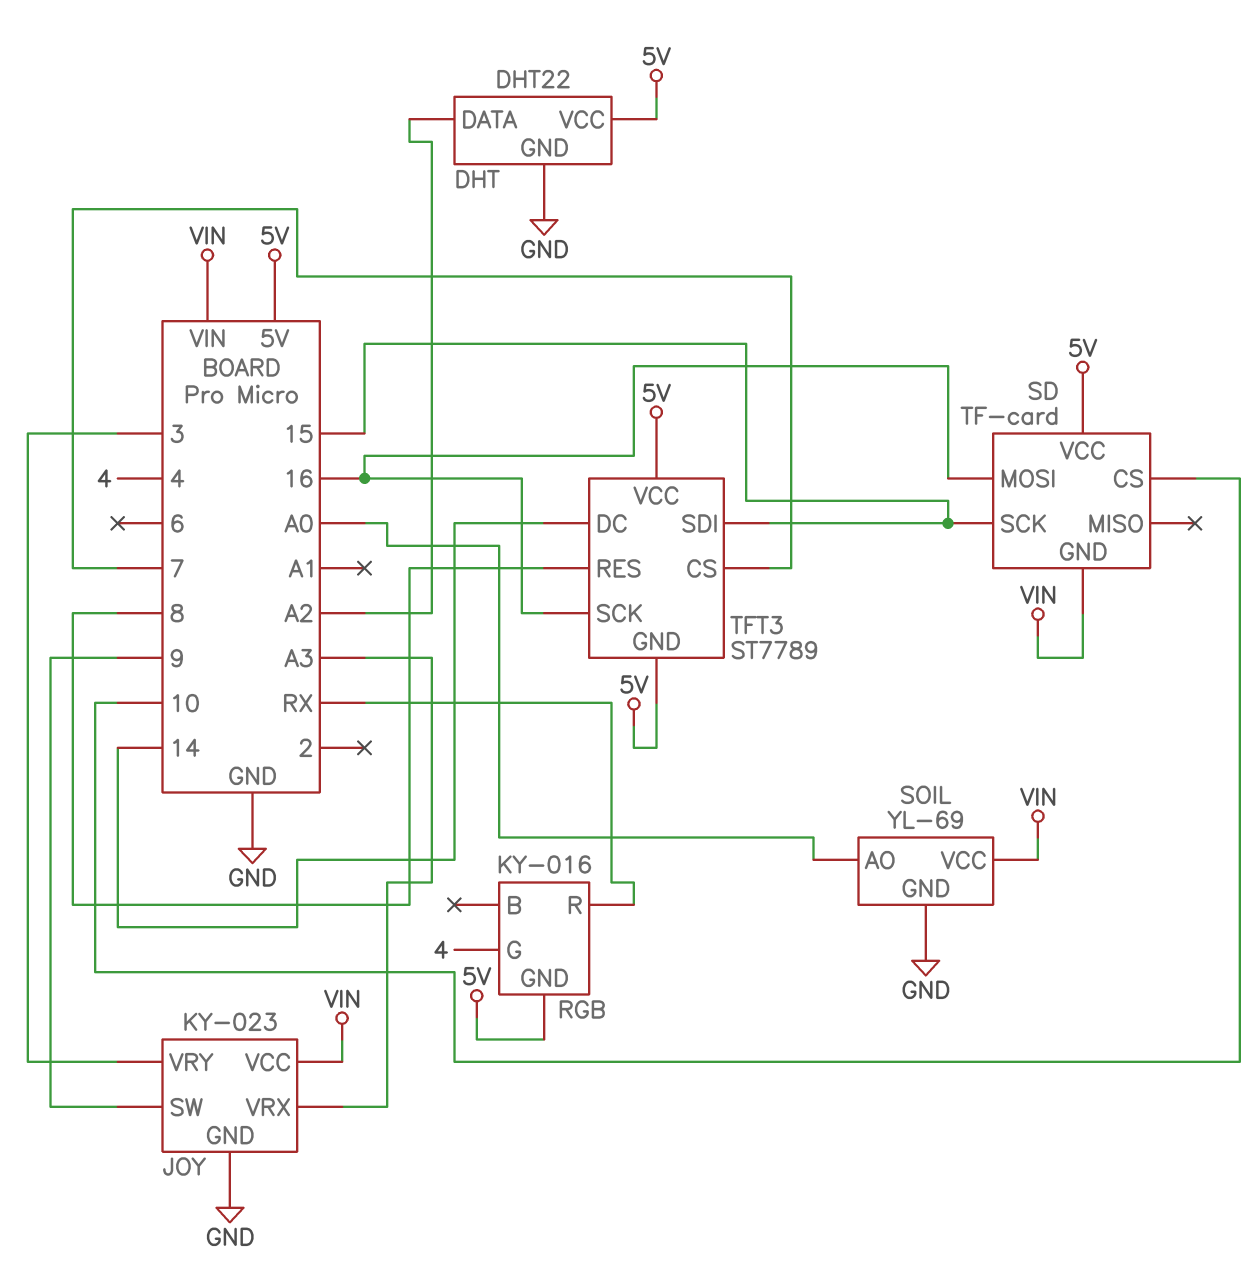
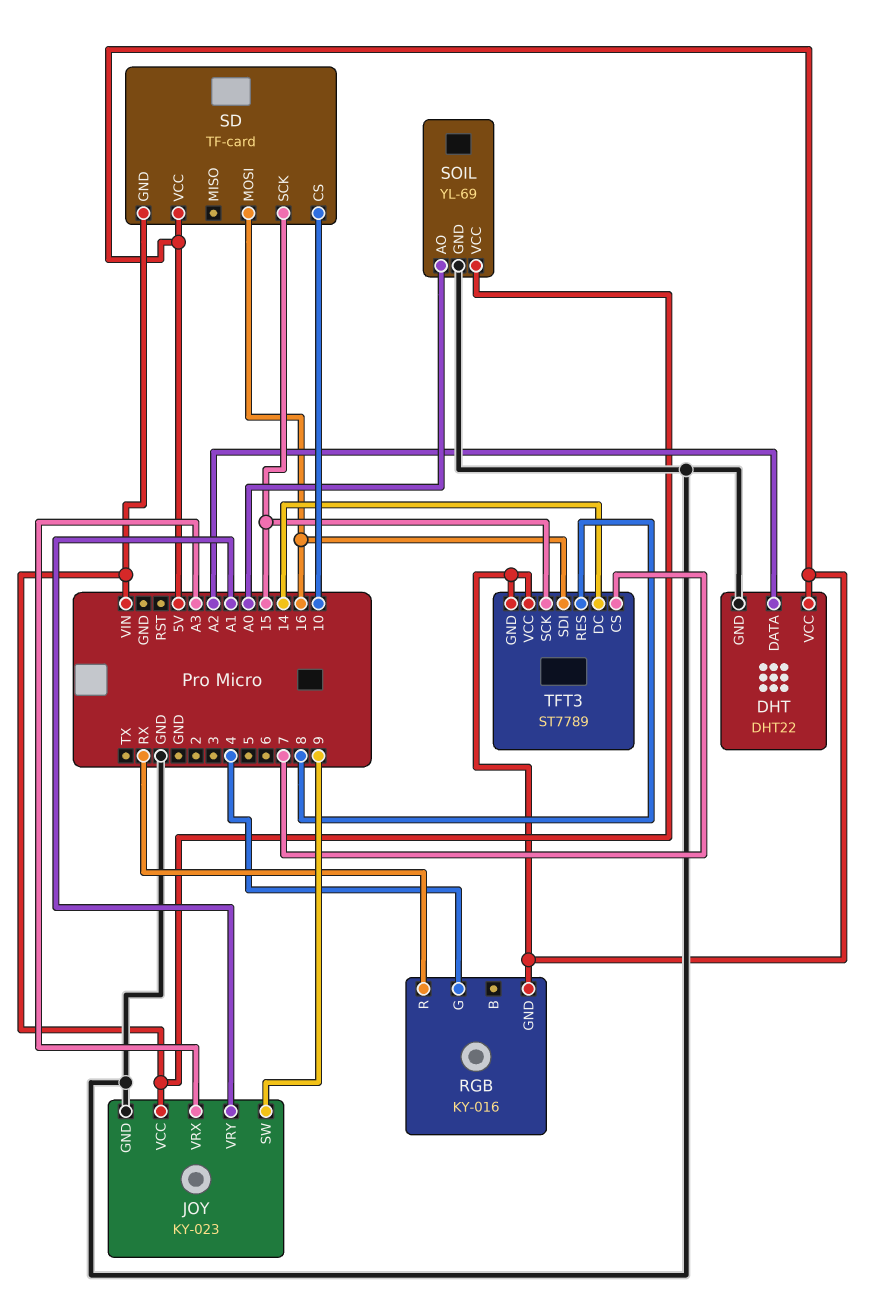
JOY pin VRY: 3 -> A1
TFT3 pin SCK: 16 -> 15
TFT3 pin SDI: 15 -> 16

